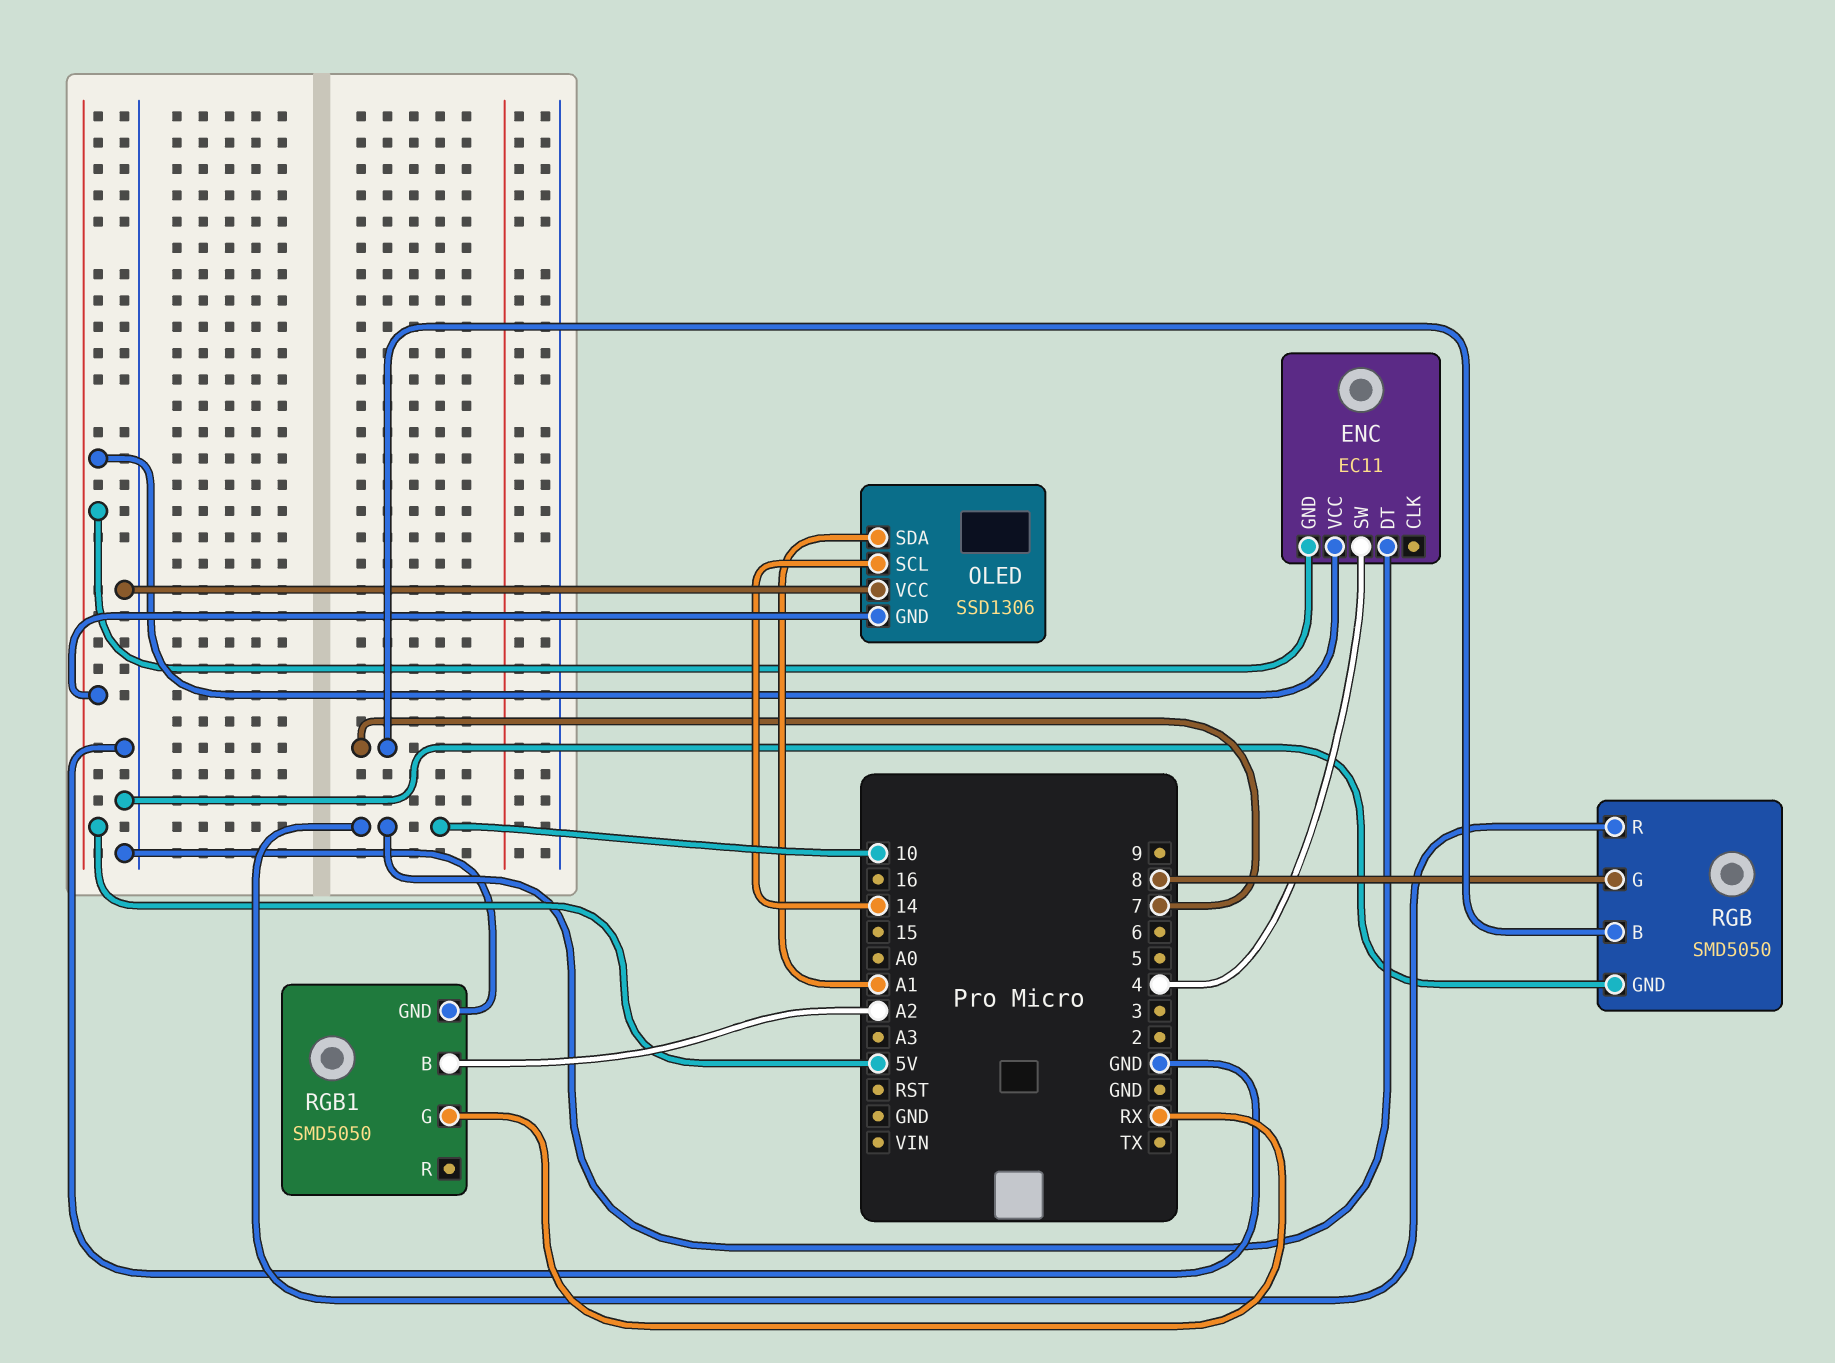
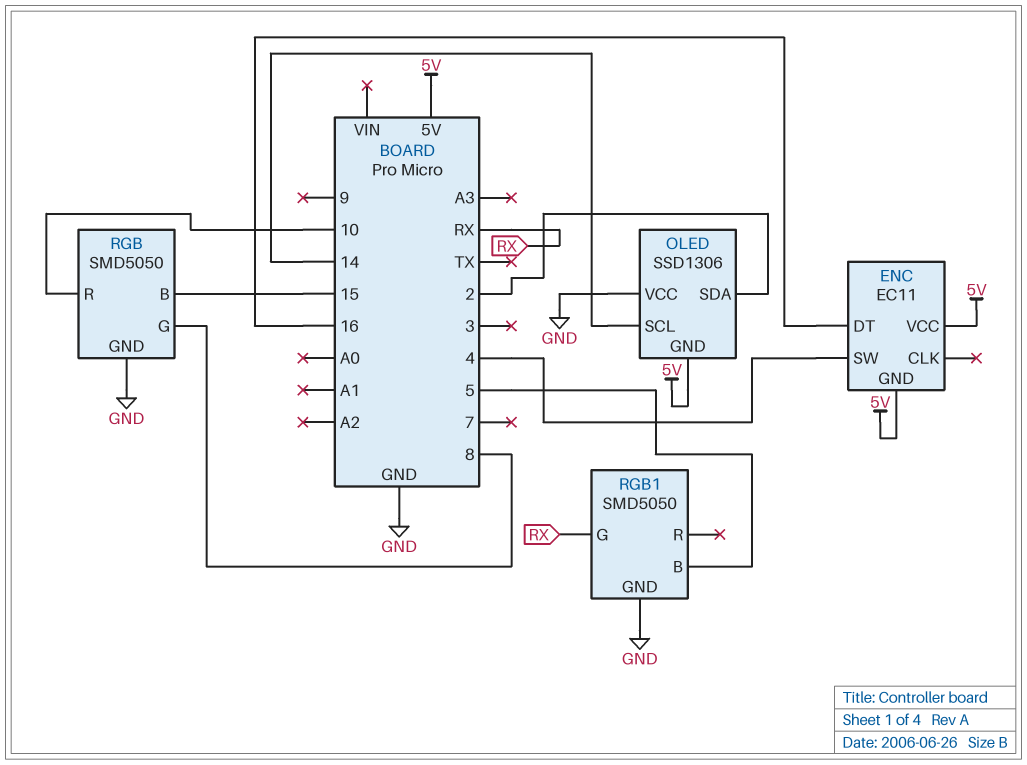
ENC pin DT: 10 -> 16
OLED pin SDA: A1 -> 2
RGB pin B: 7 -> 15
RGB1 pin B: A2 -> 5

